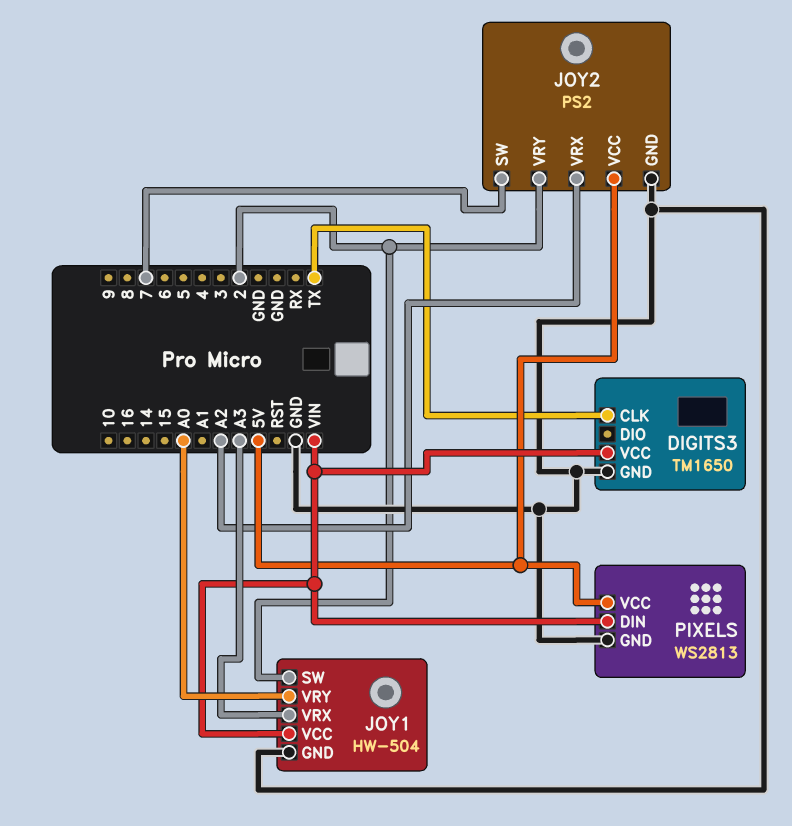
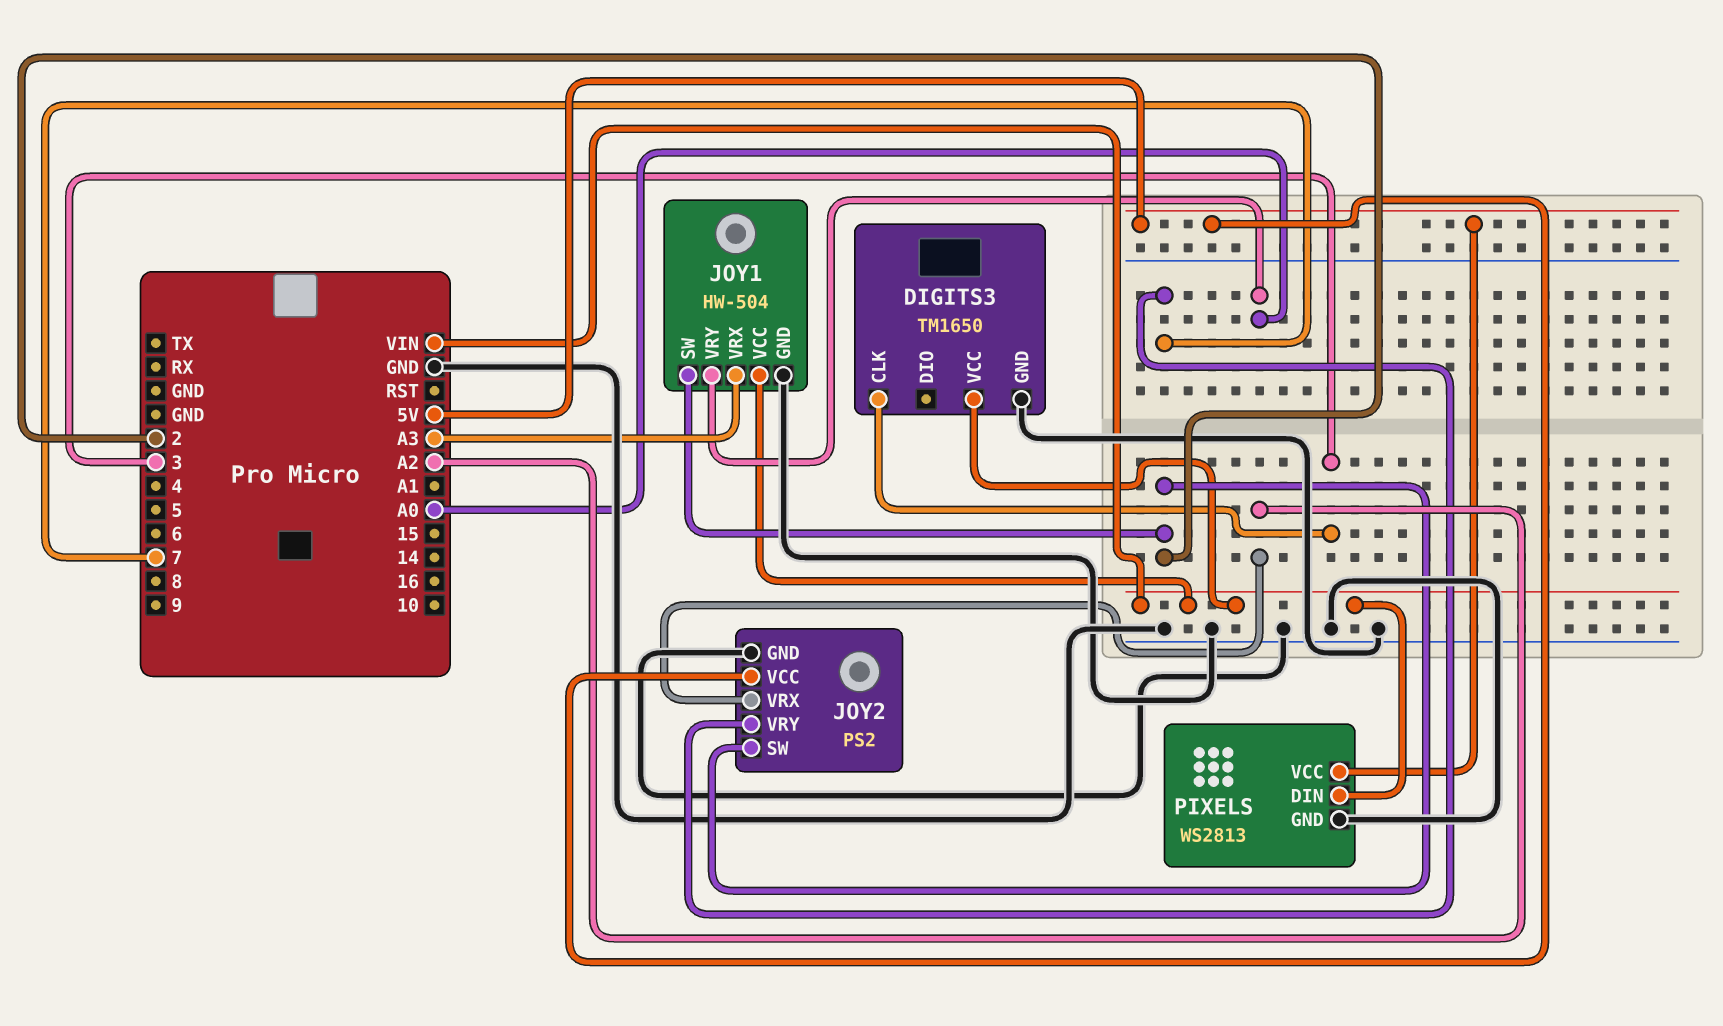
DIGITS3 pin CLK: TX -> 3
JOY2 pin SW: 7 -> 2
JOY2 pin VRY: 2 -> 7

